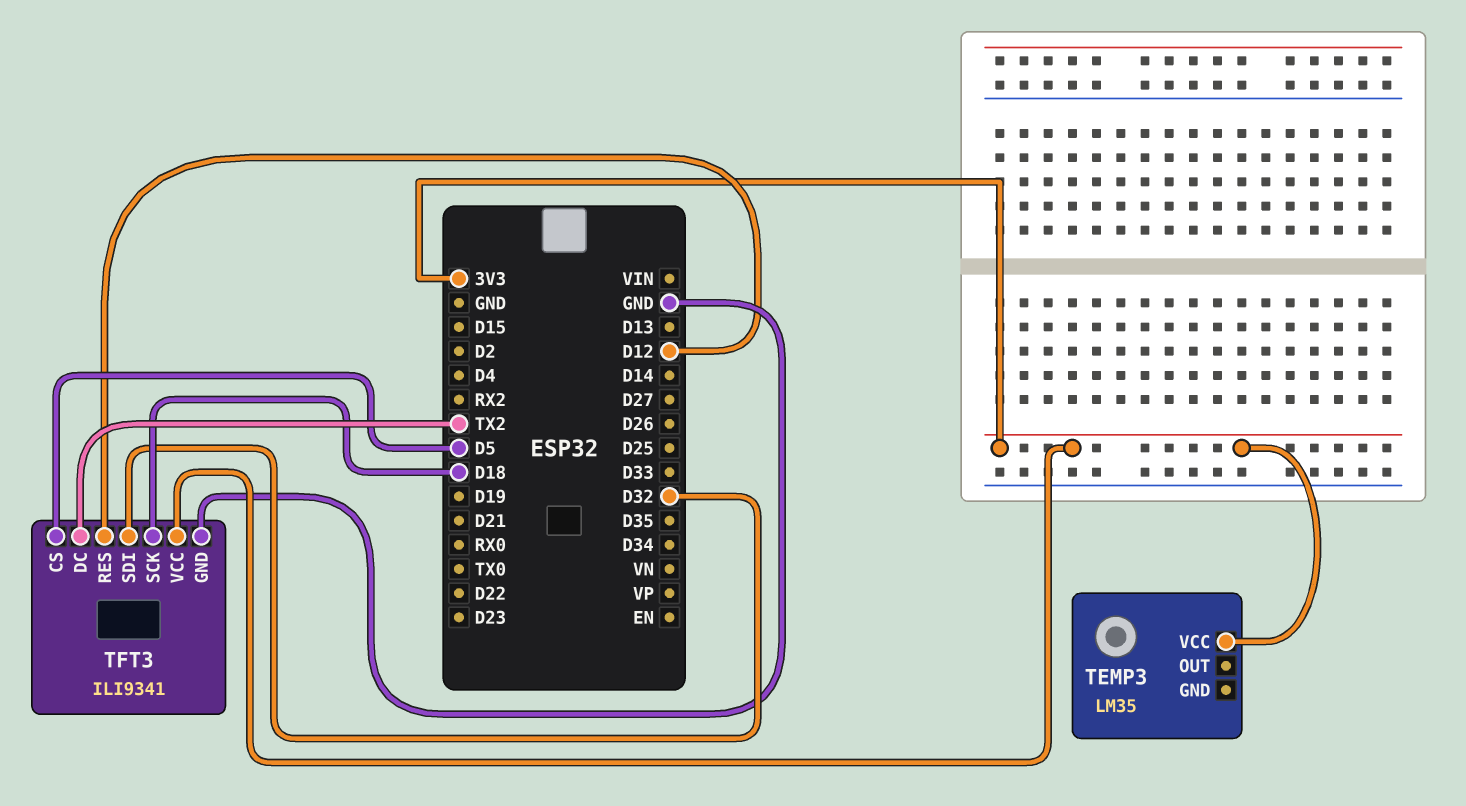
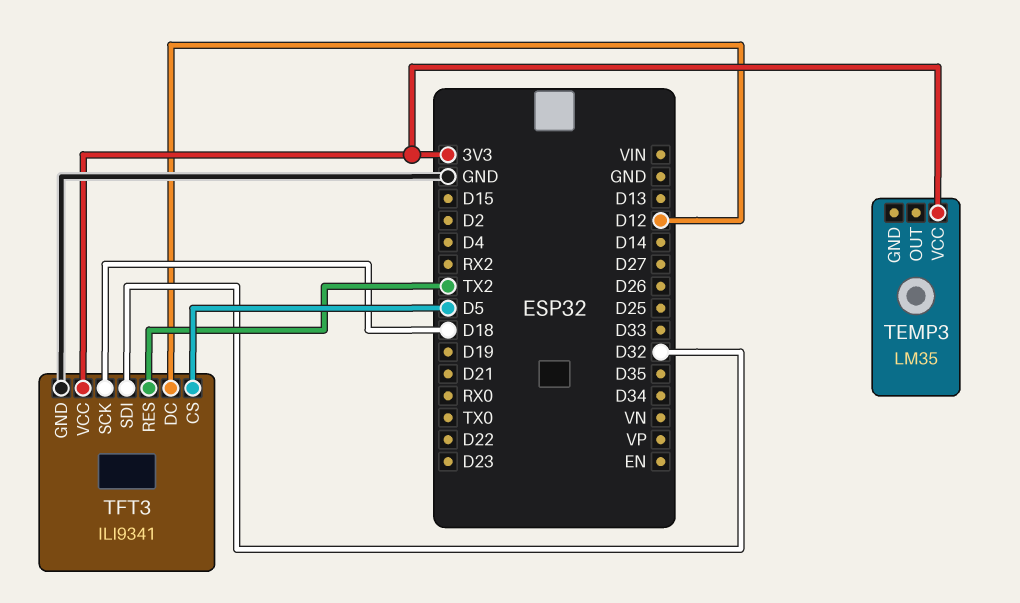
TFT3 pin DC: TX2 -> D12
TFT3 pin RES: D12 -> TX2

